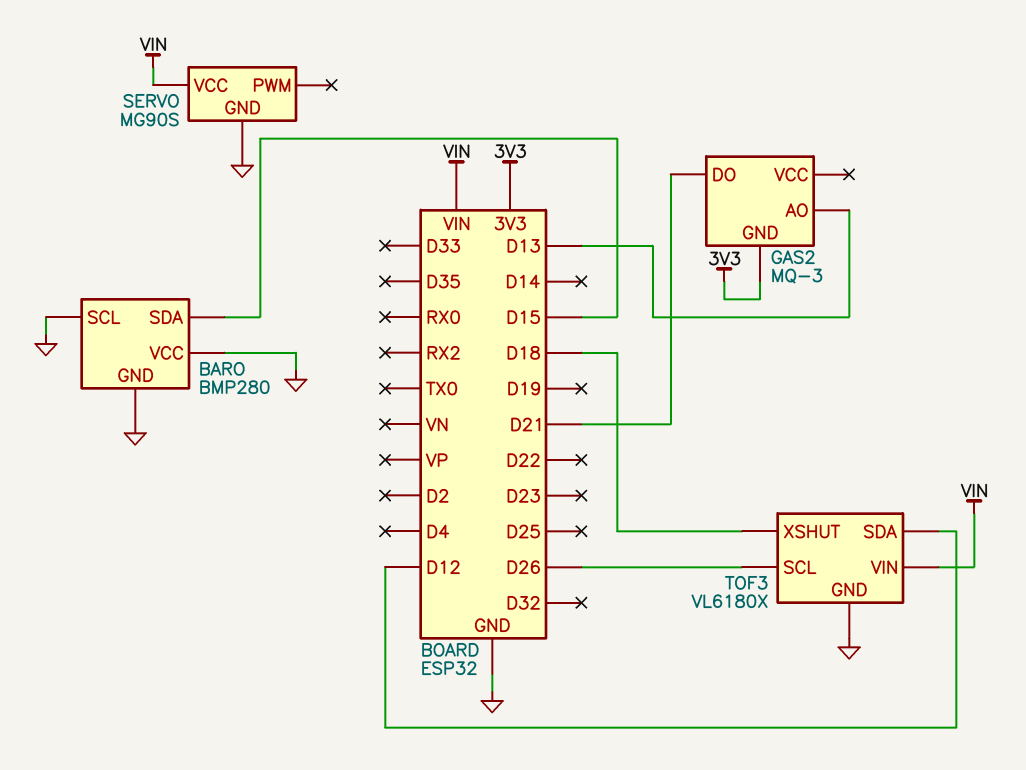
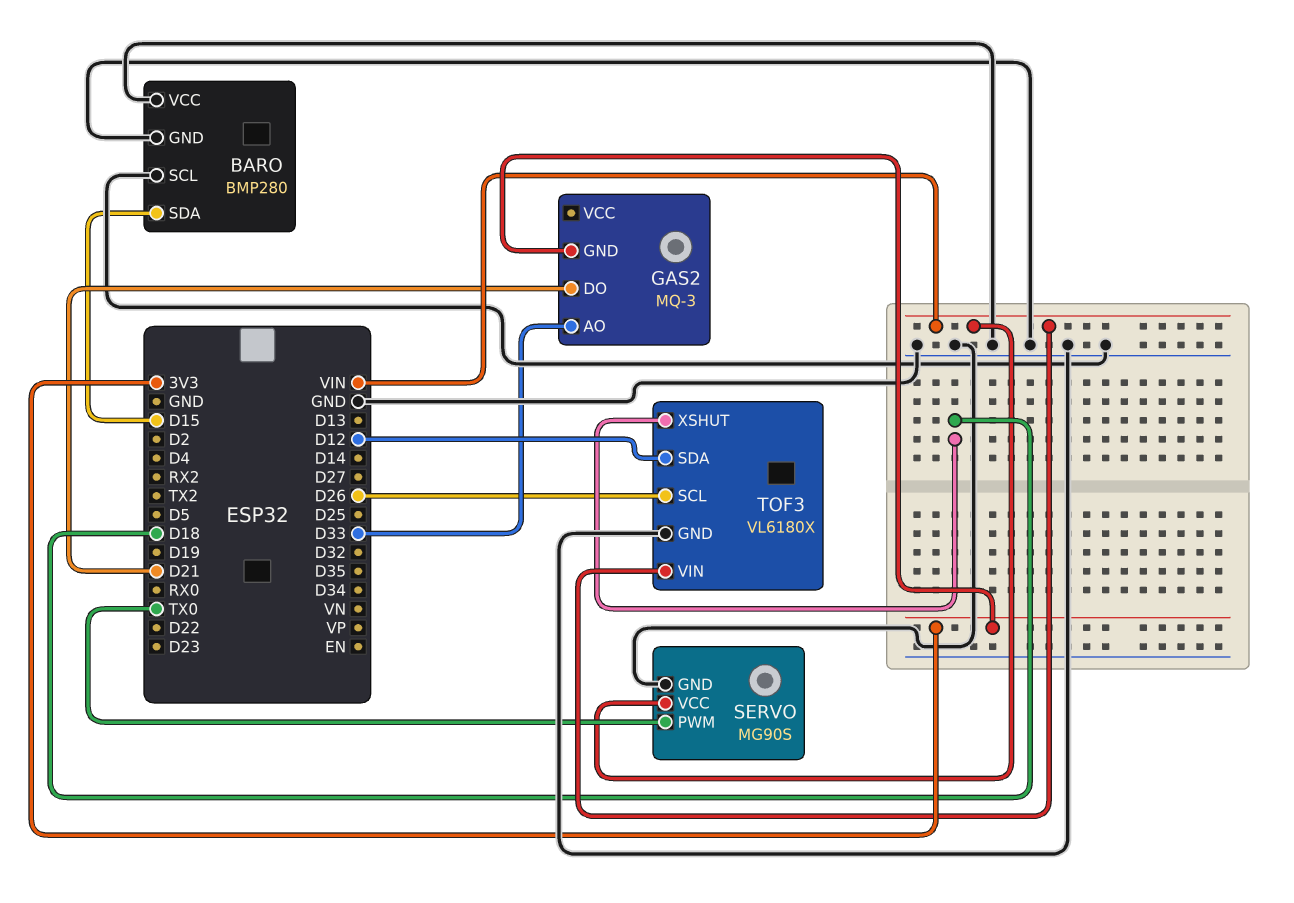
GAS2 pin AO: D13 -> D33
SERVO pin PWM: none -> TX0

